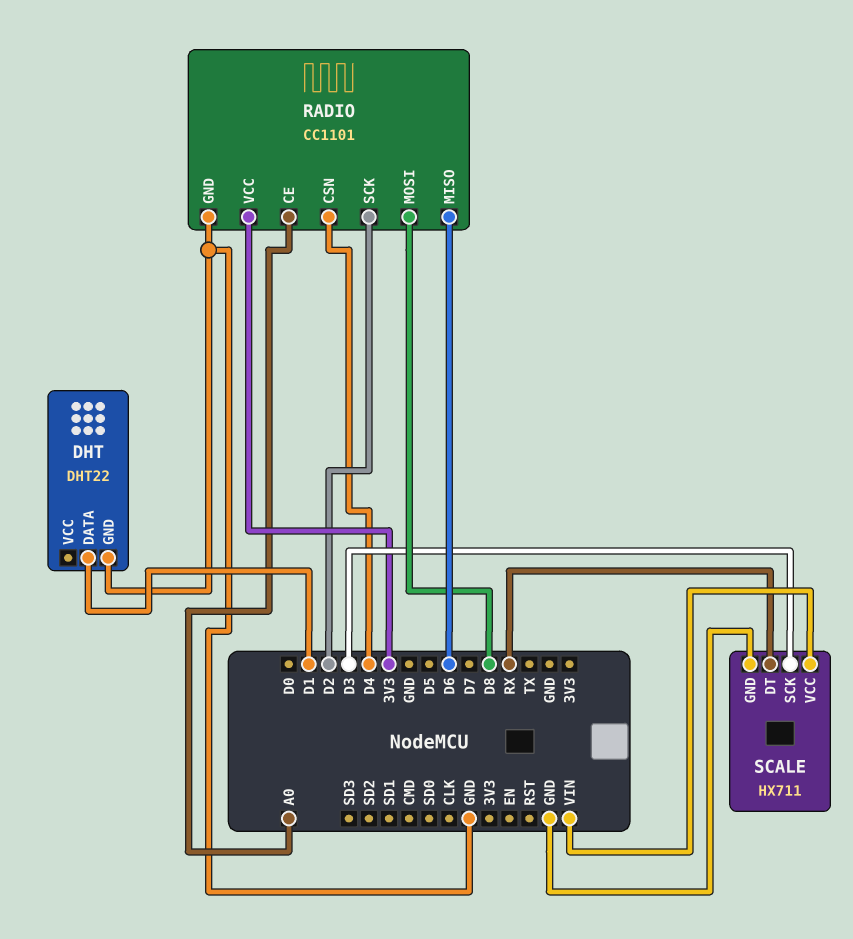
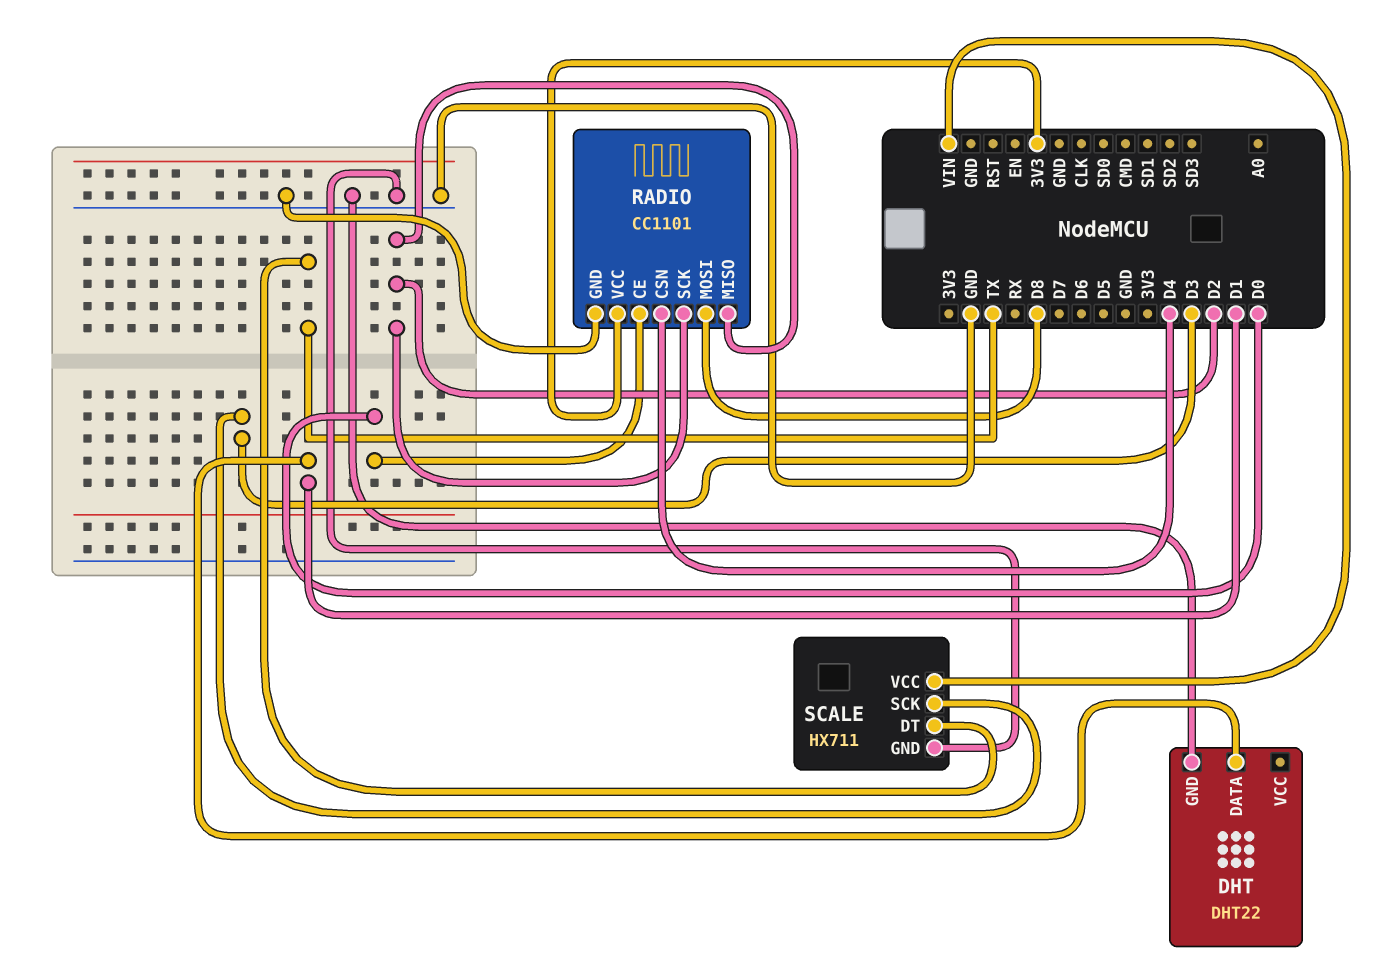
RADIO pin CE: A0 -> D0
RADIO pin MISO: D6 -> D2
SCALE pin DT: RX -> TX

